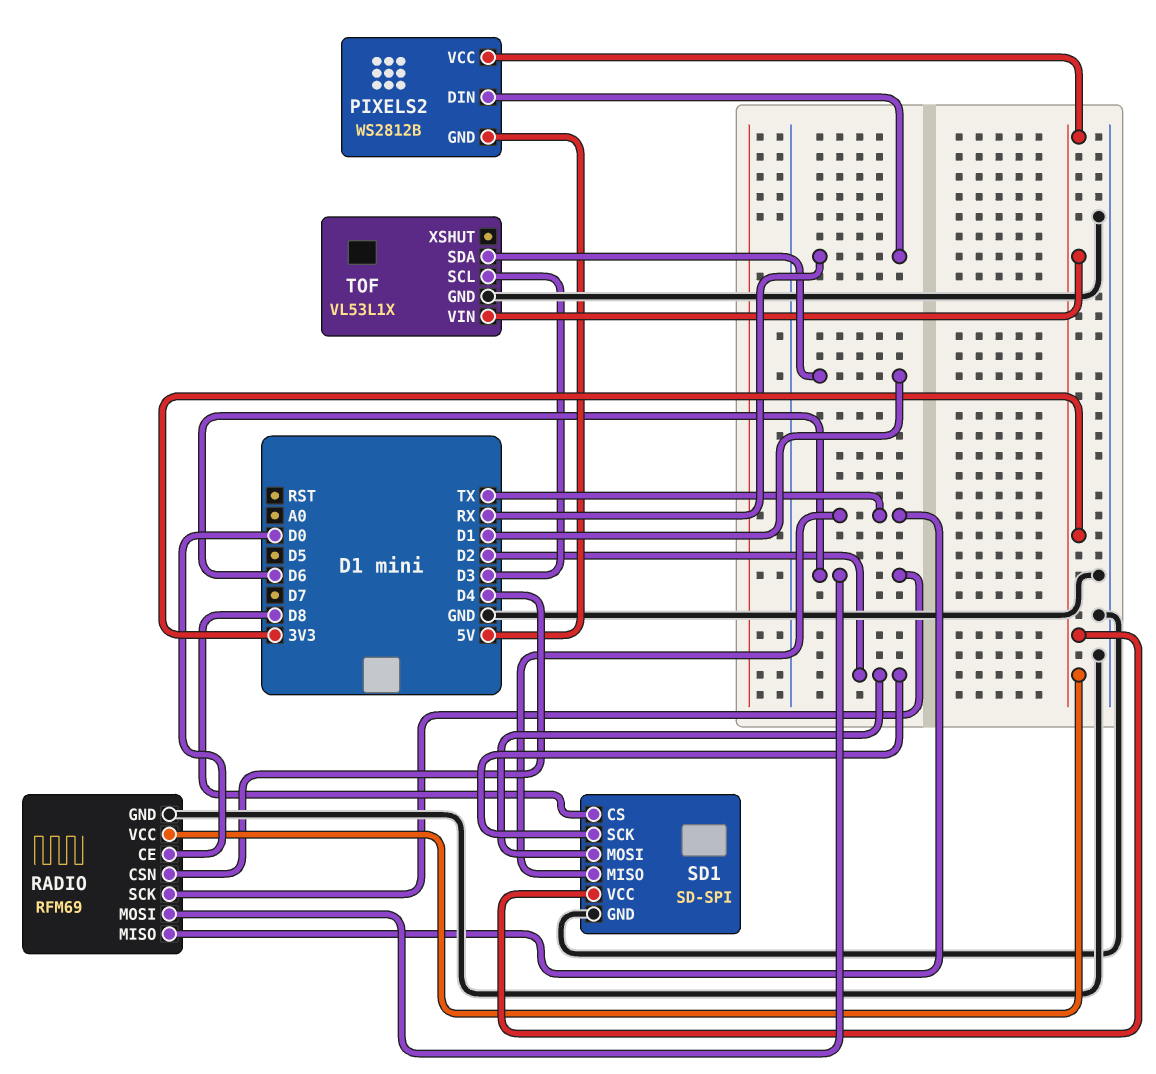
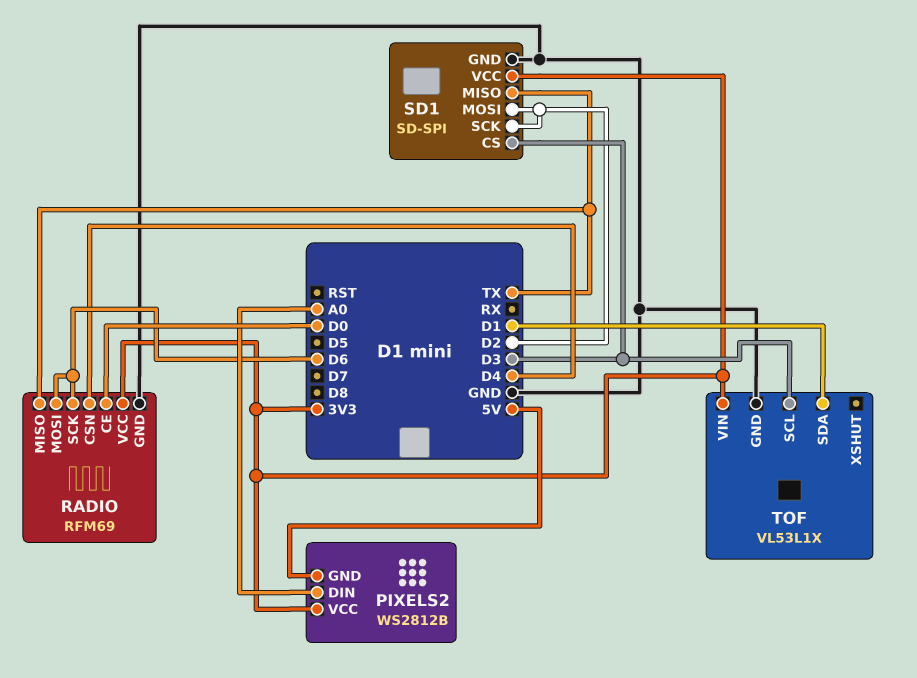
PIXELS2 pin DIN: RX -> A0
SD1 pin CS: D8 -> D3

